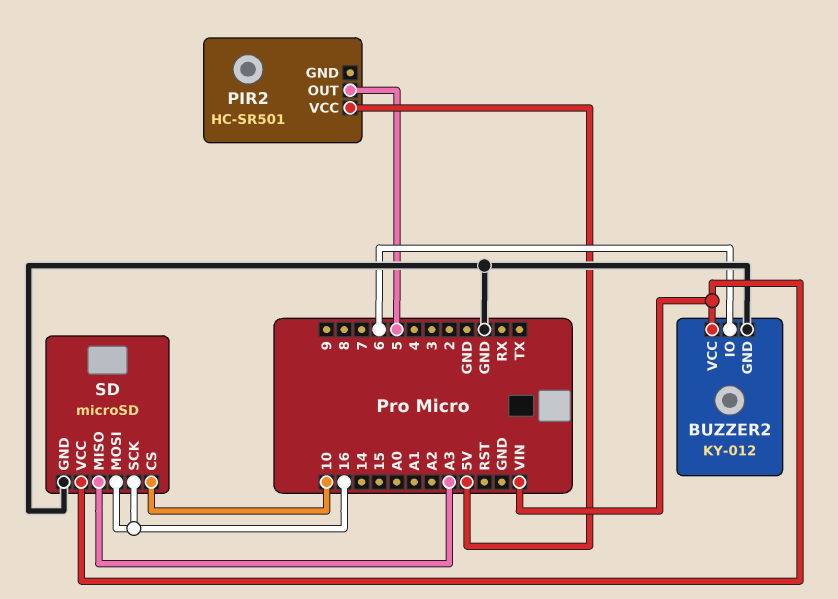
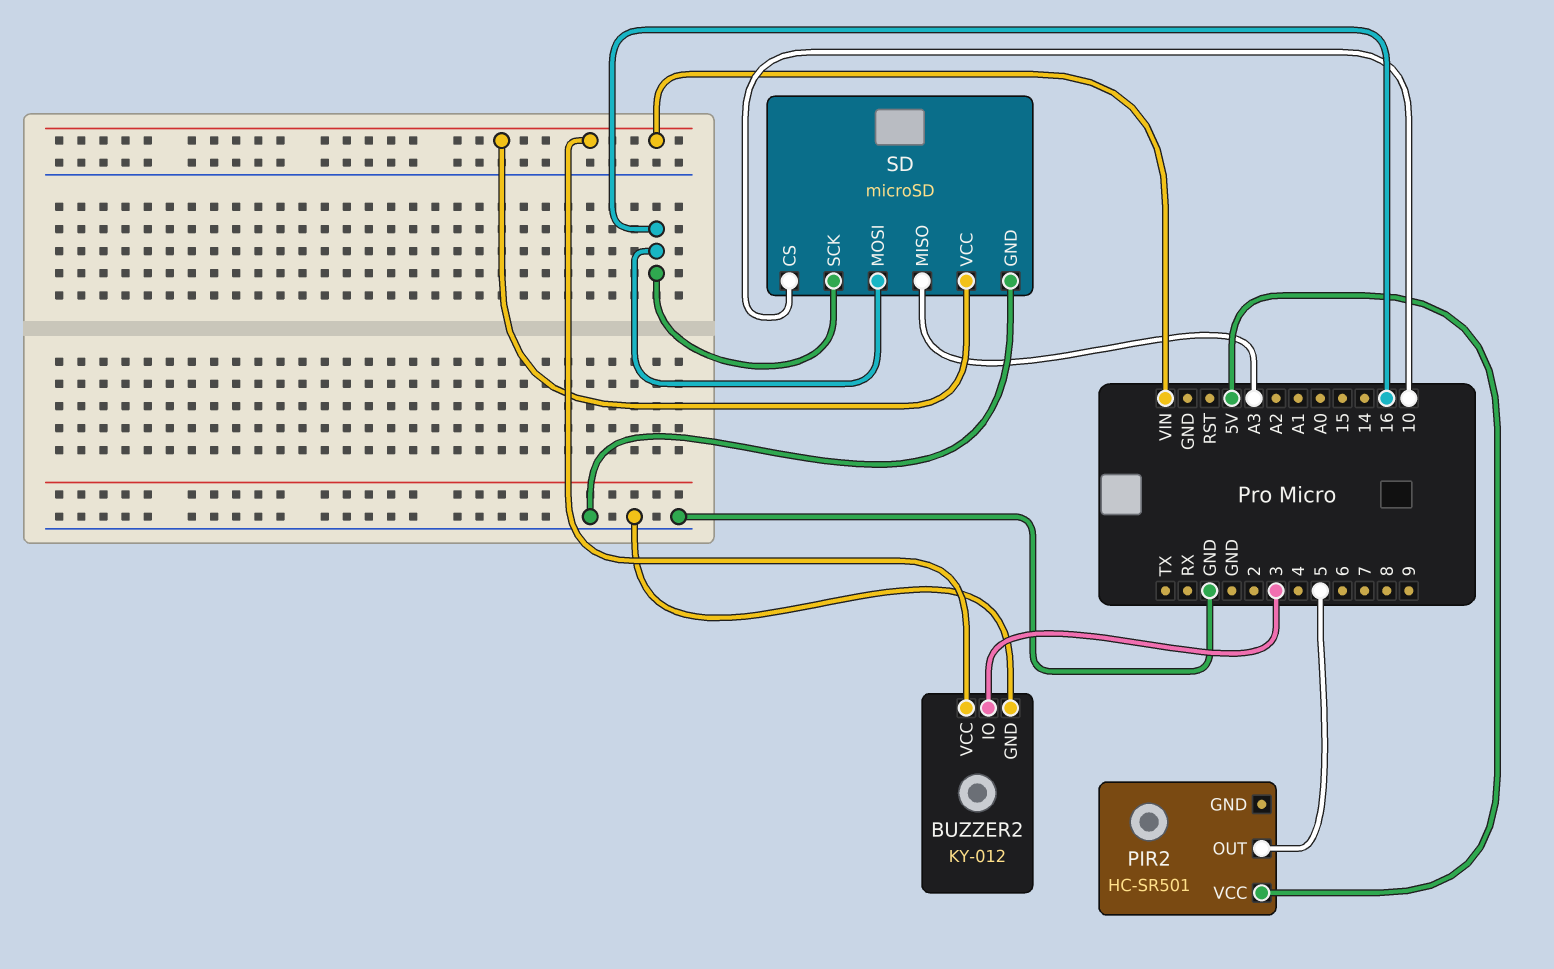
BUZZER2 pin IO: 6 -> 3

